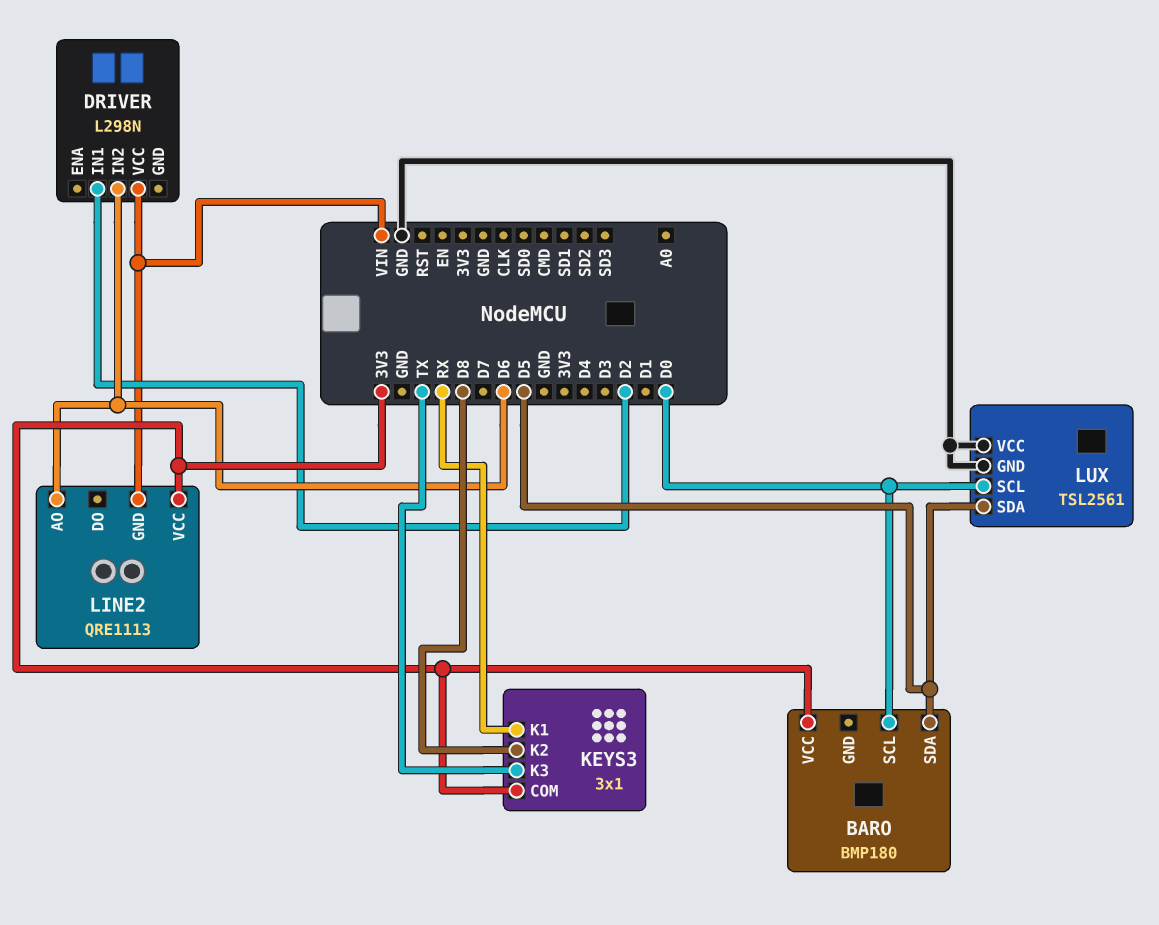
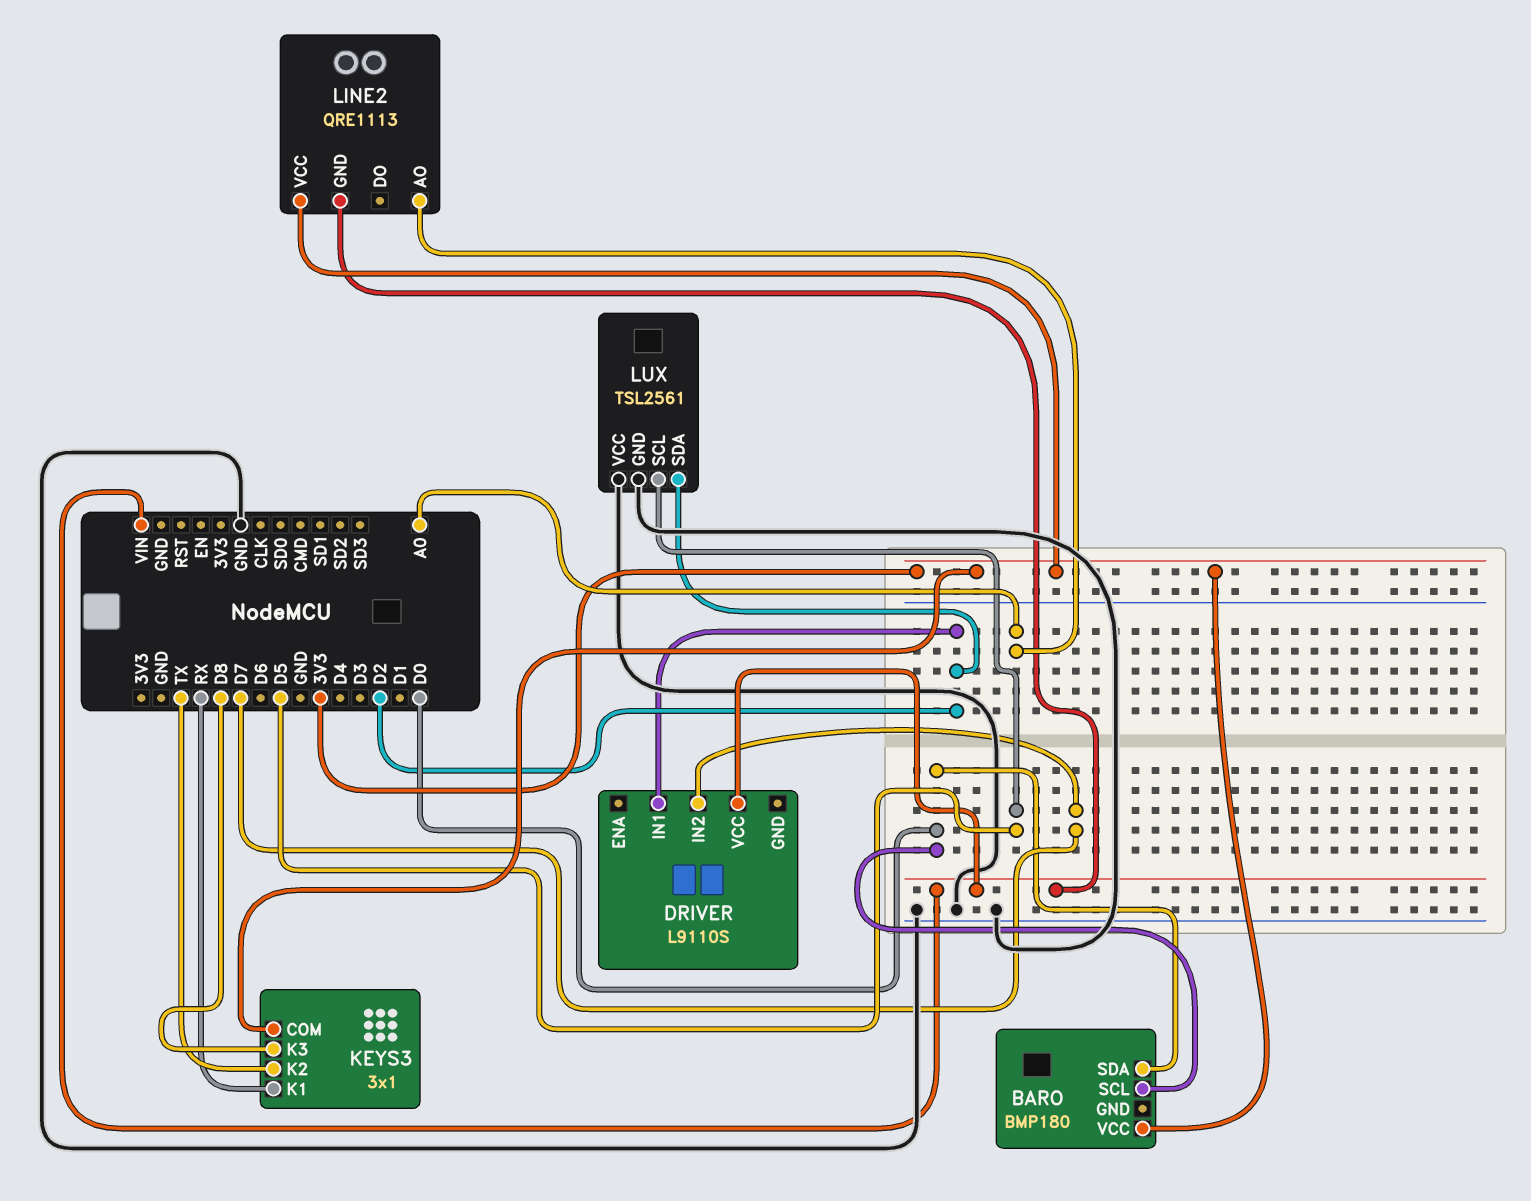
BARO pin SDA: D5 -> D0
DRIVER: L298N -> L9110S
DRIVER pin IN2: D6 -> D7
KEYS3 pin K2: D8 -> TX
KEYS3 pin K3: TX -> D8
LINE2 pin AO: D6 -> A0
LUX pin SCL: D0 -> D5
LUX pin SDA: D5 -> D2

